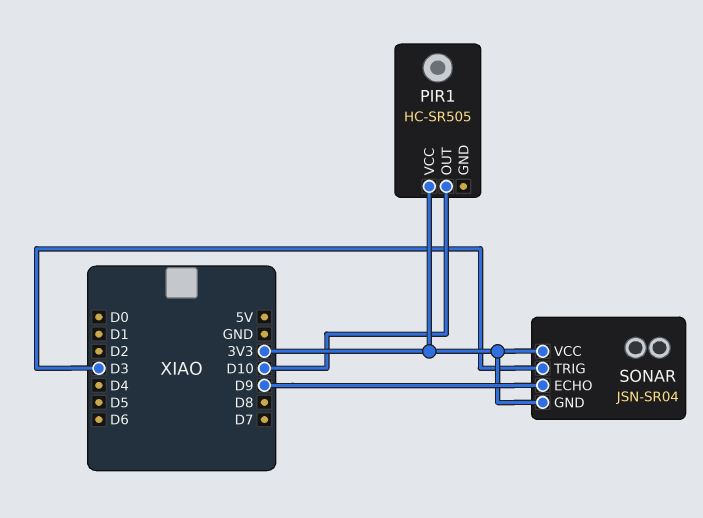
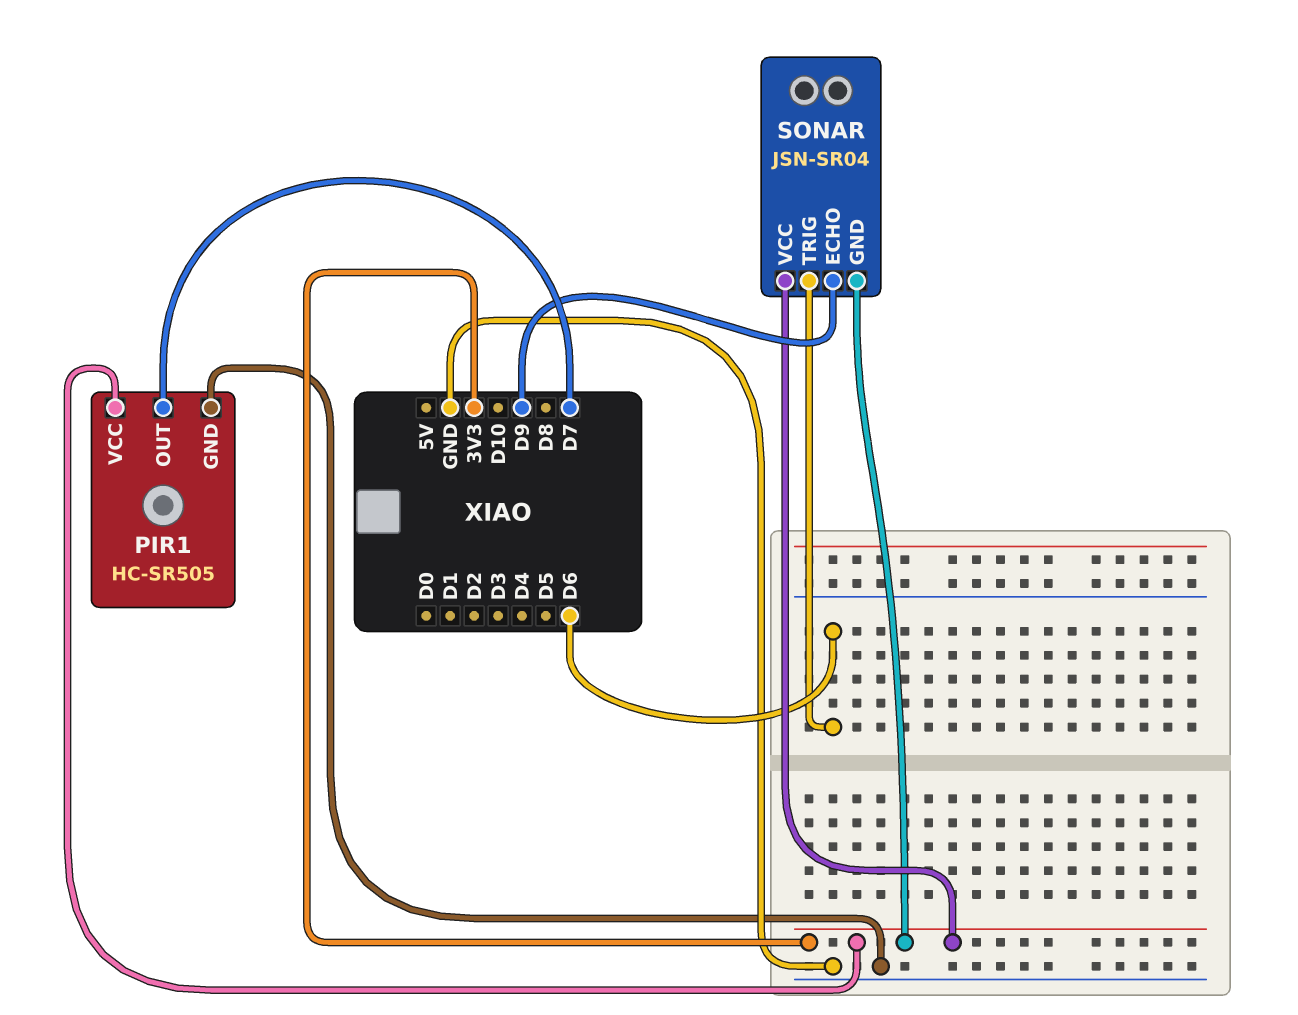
PIR1 pin GND: none -> GND
PIR1 pin OUT: D10 -> D7
SONAR pin TRIG: D3 -> D6

